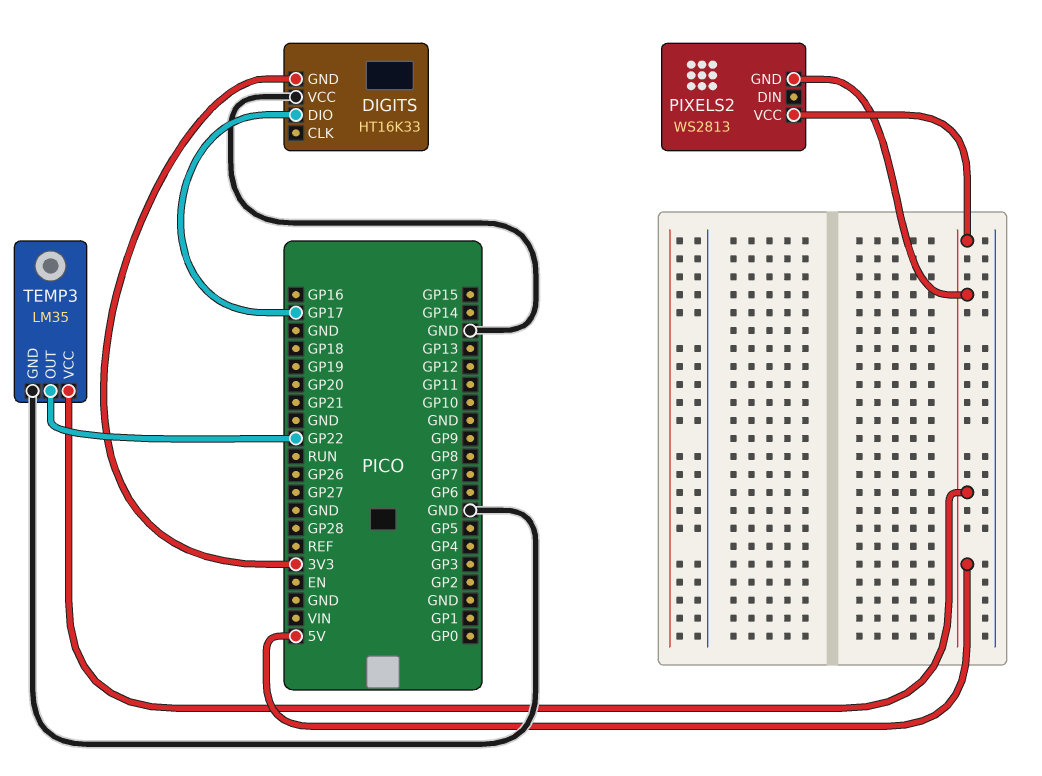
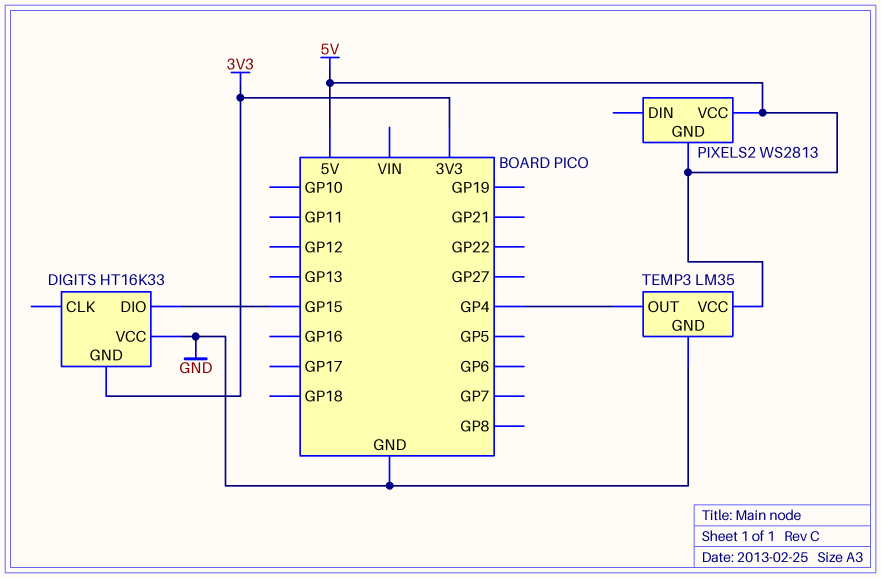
DIGITS pin DIO: GP17 -> GP15
TEMP3 pin OUT: GP22 -> GP4

